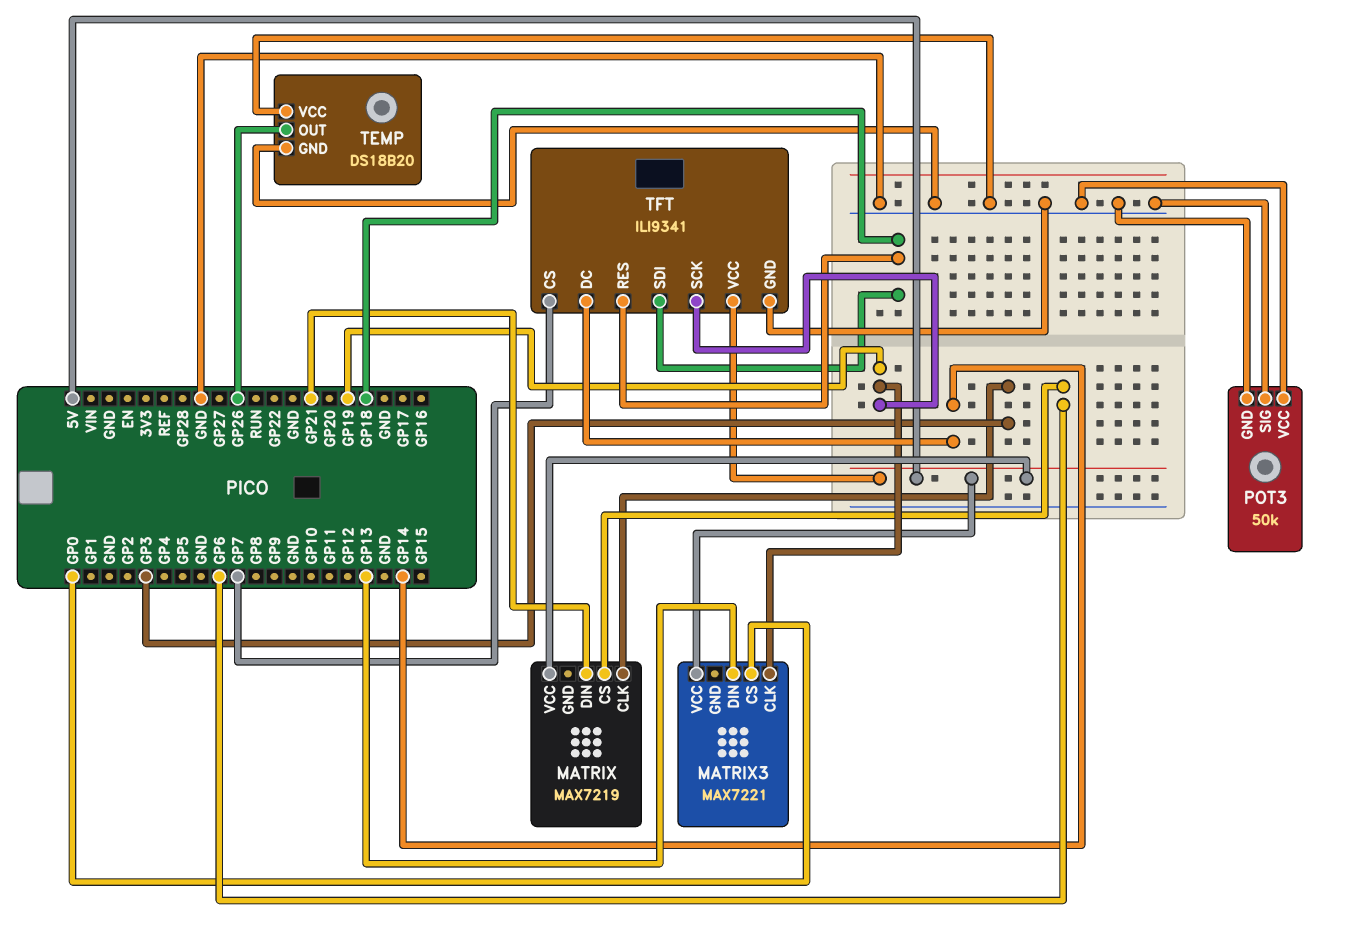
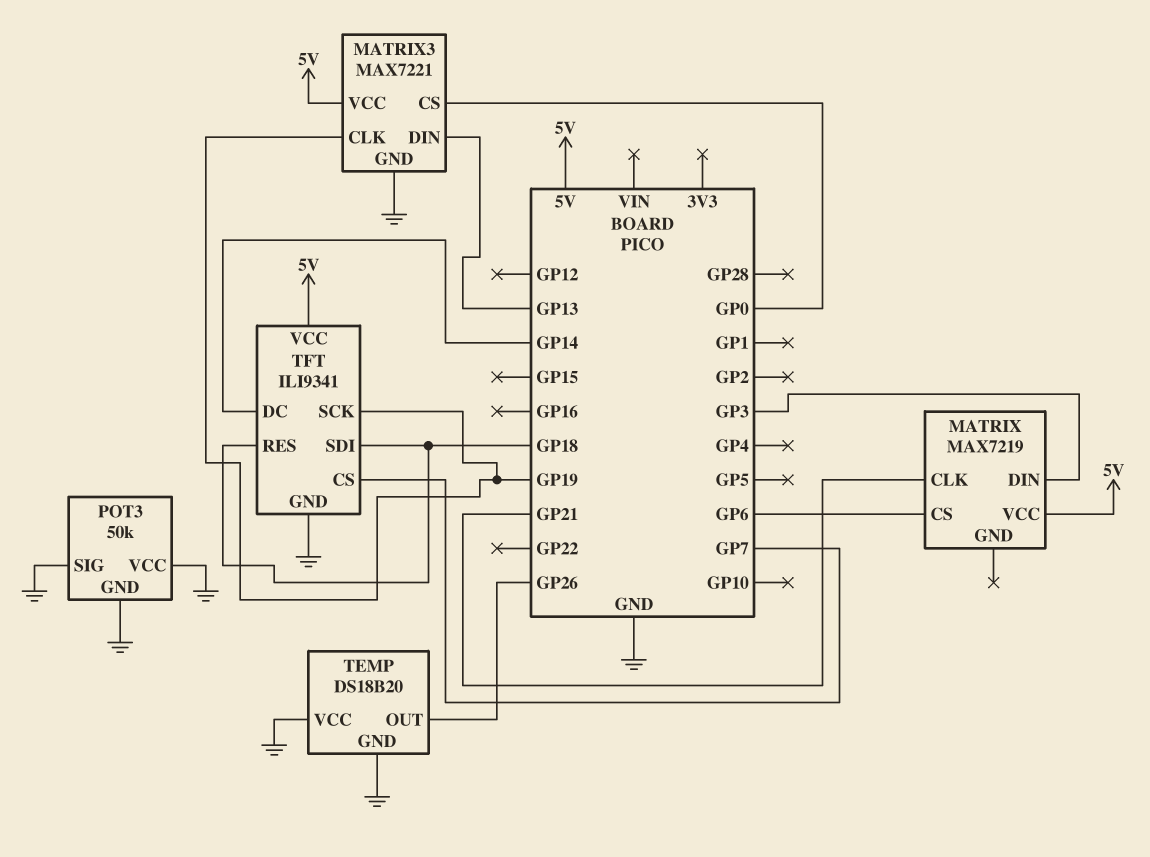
MATRIX pin CLK: GP3 -> GP21
MATRIX pin DIN: GP21 -> GP3
MATRIX3 pin GND: none -> GND

